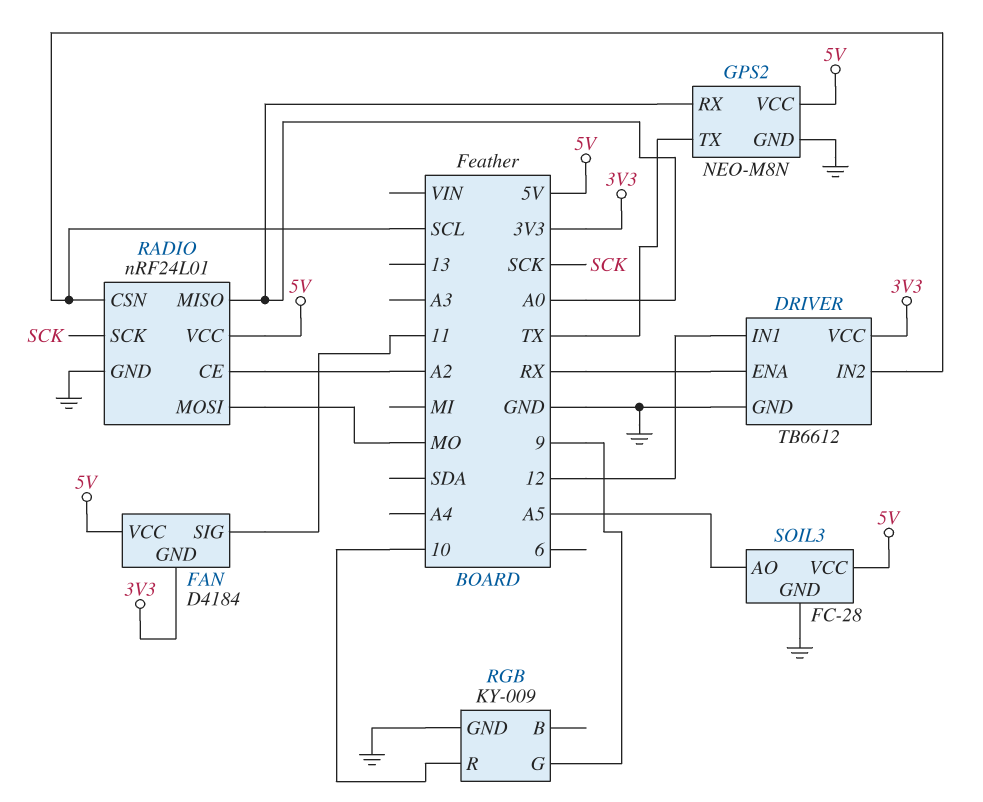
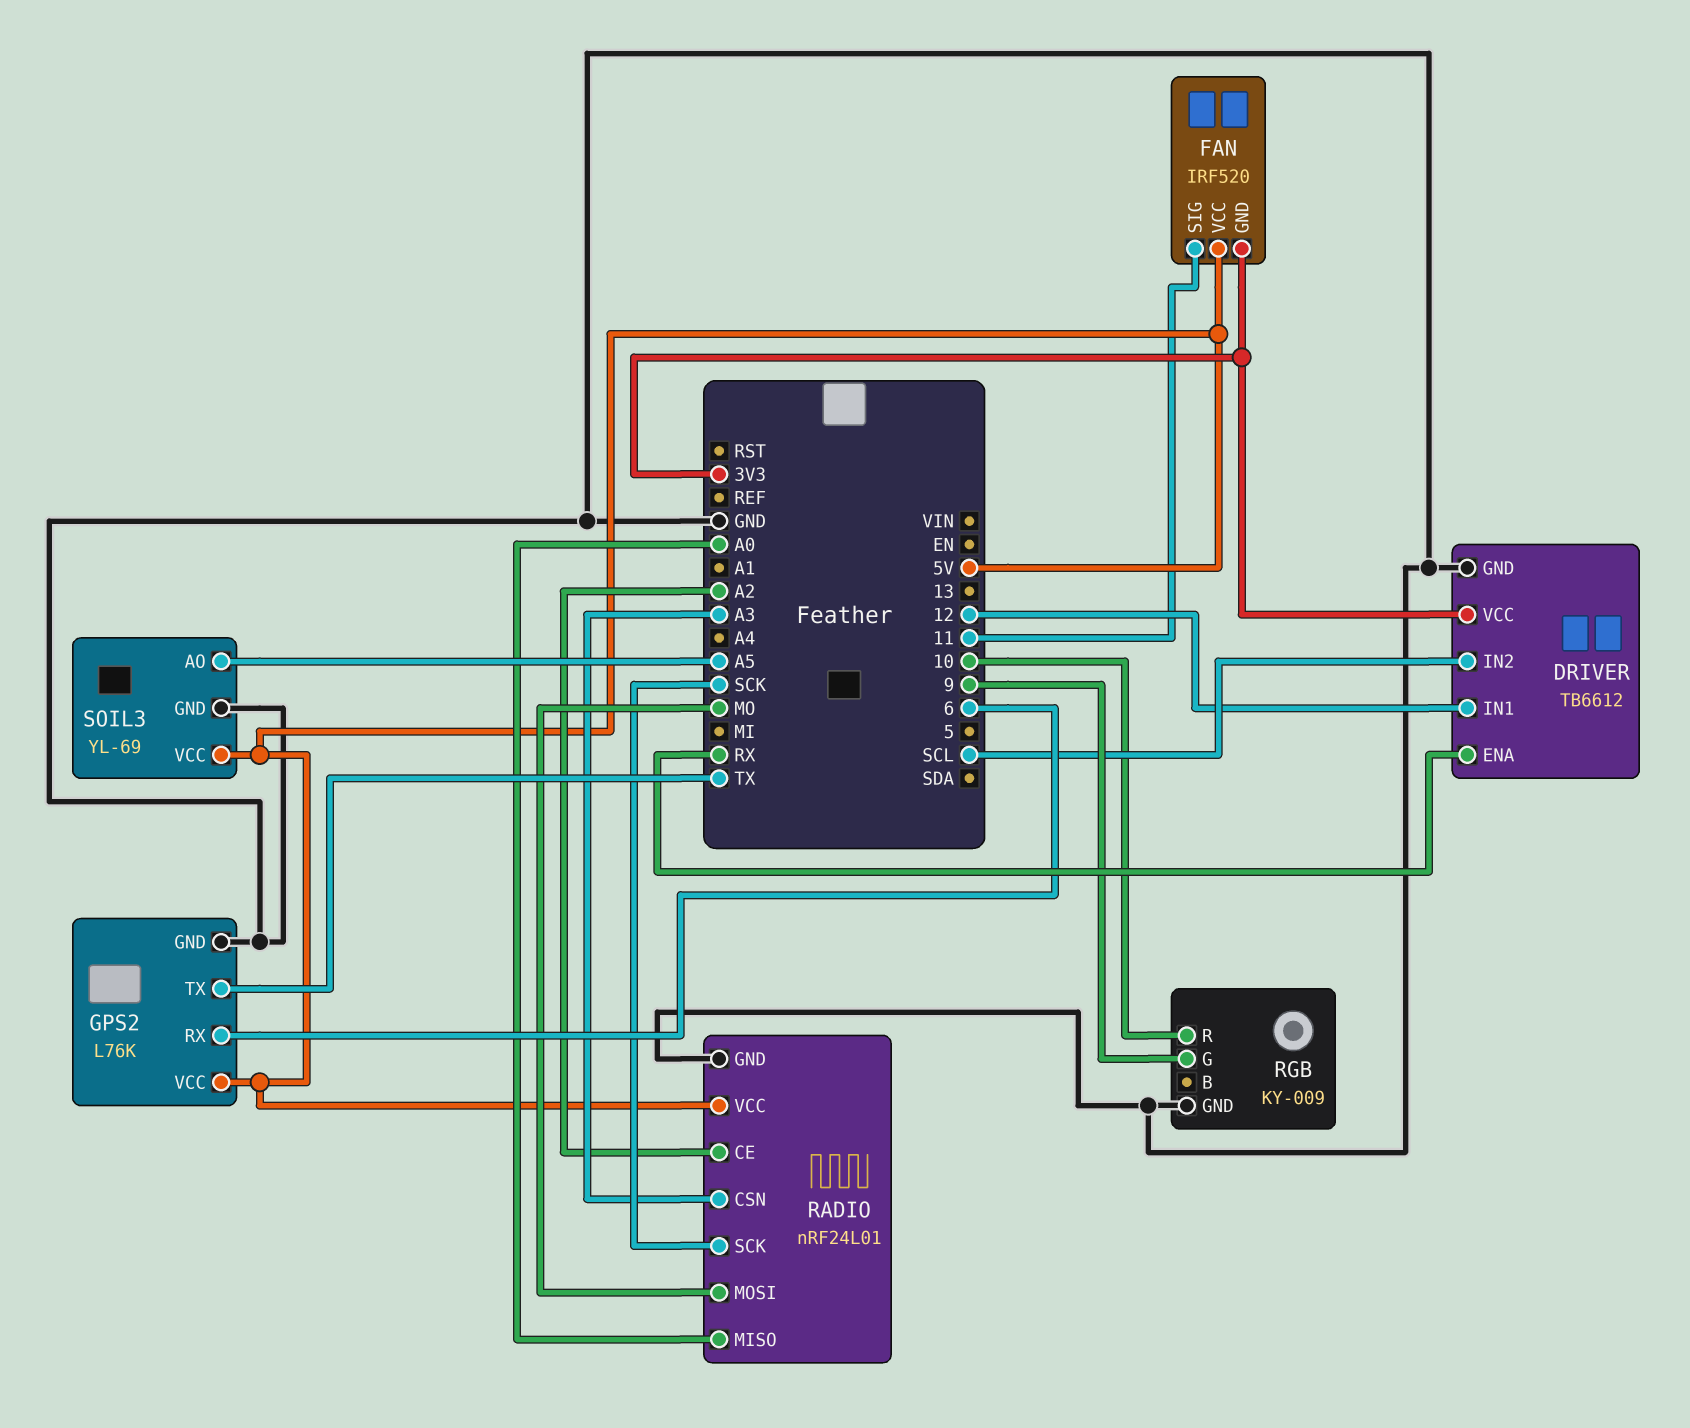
FAN: D4184 -> IRF520
GPS2: NEO-M8N -> L76K
GPS2 pin RX: A0 -> 6
RADIO pin CSN: SCL -> A3
SOIL3: FC-28 -> YL-69

